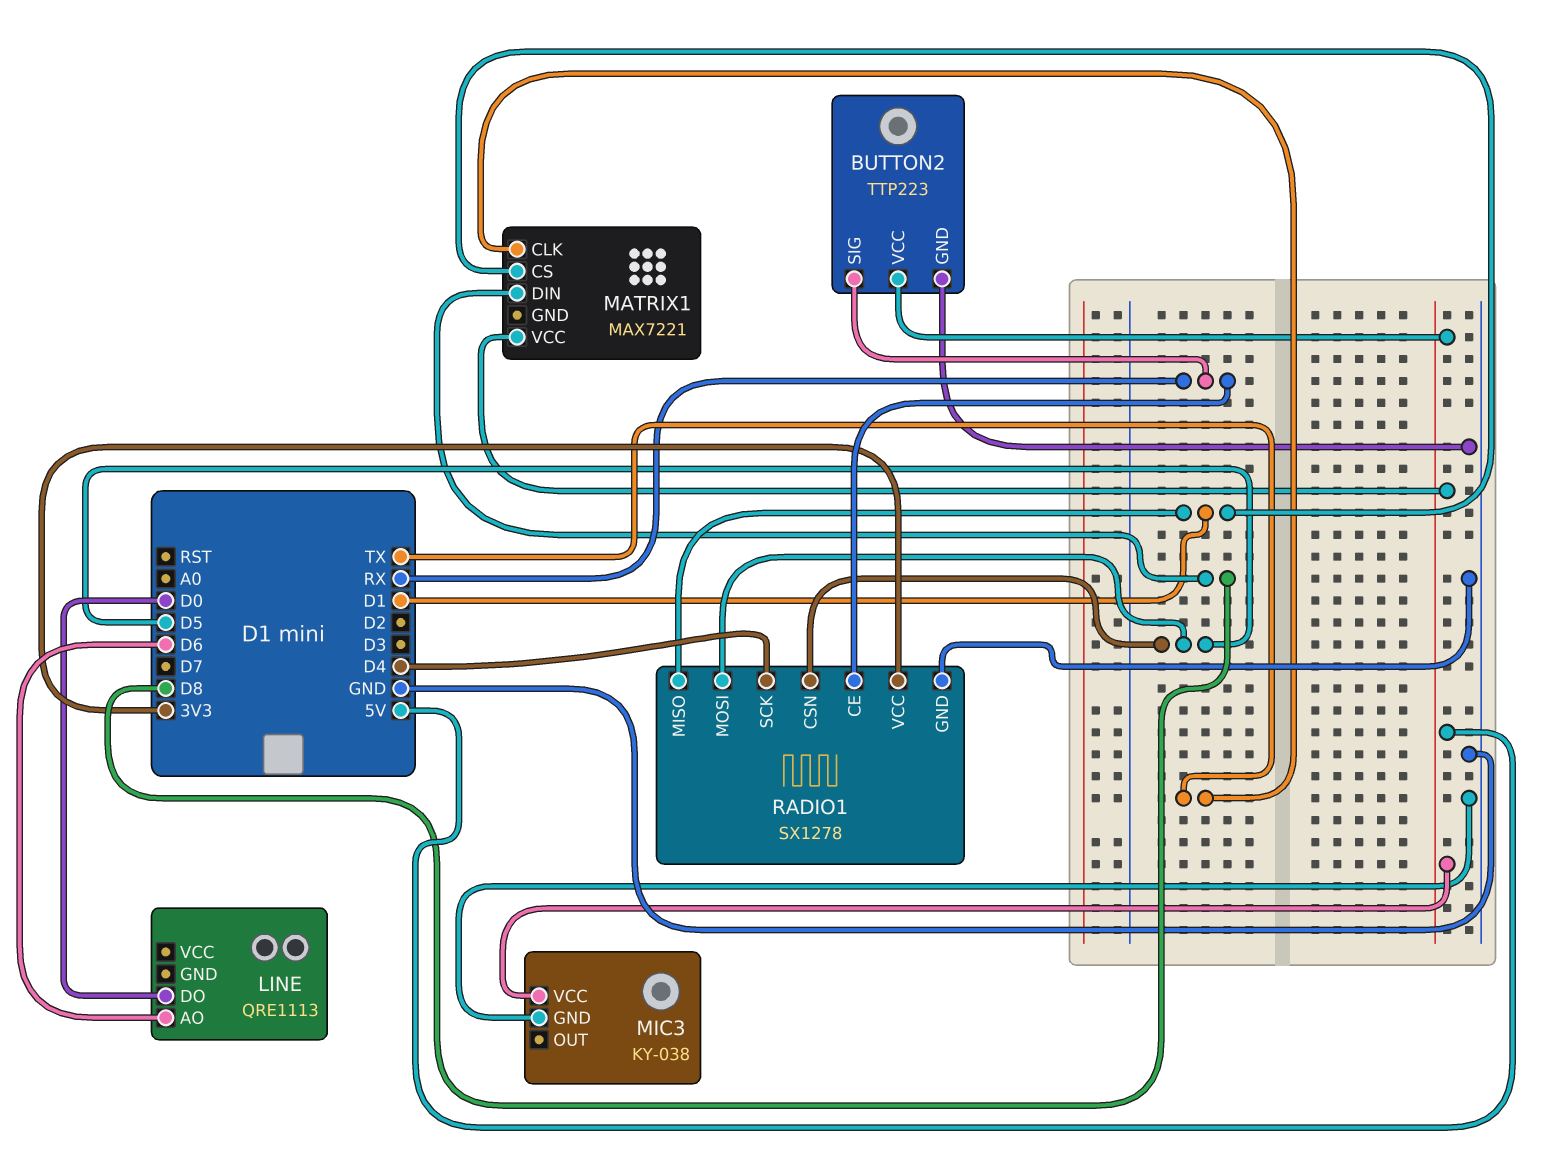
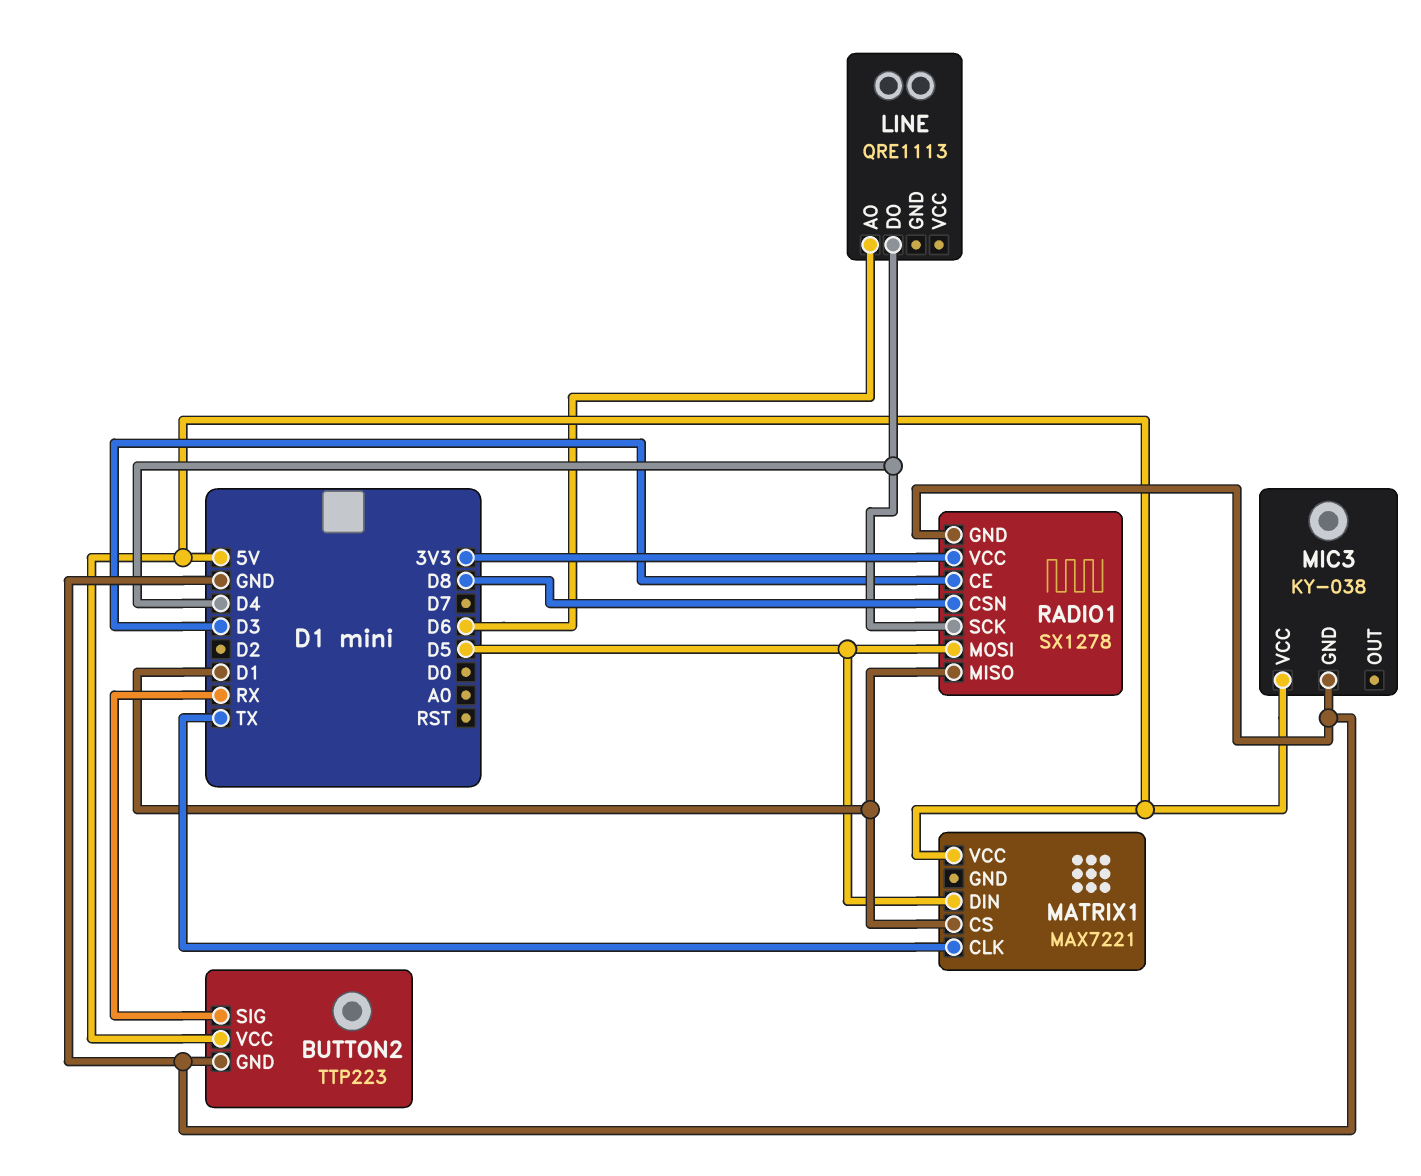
LINE pin DO: D0 -> D4
MATRIX1 pin DIN: D8 -> D5
RADIO1 pin CE: RX -> D3
RADIO1 pin CSN: D5 -> D8

